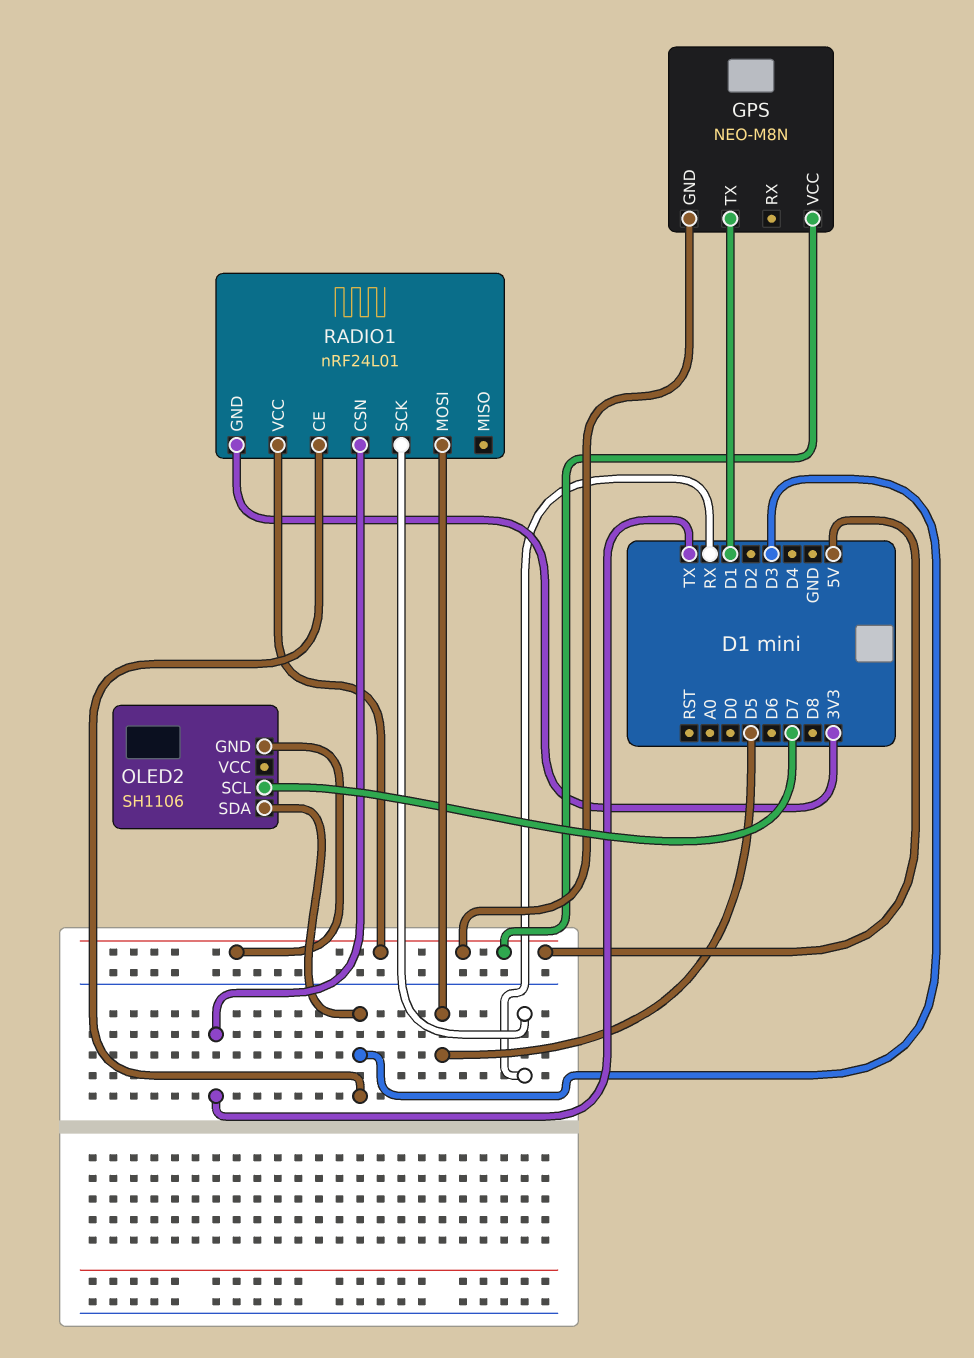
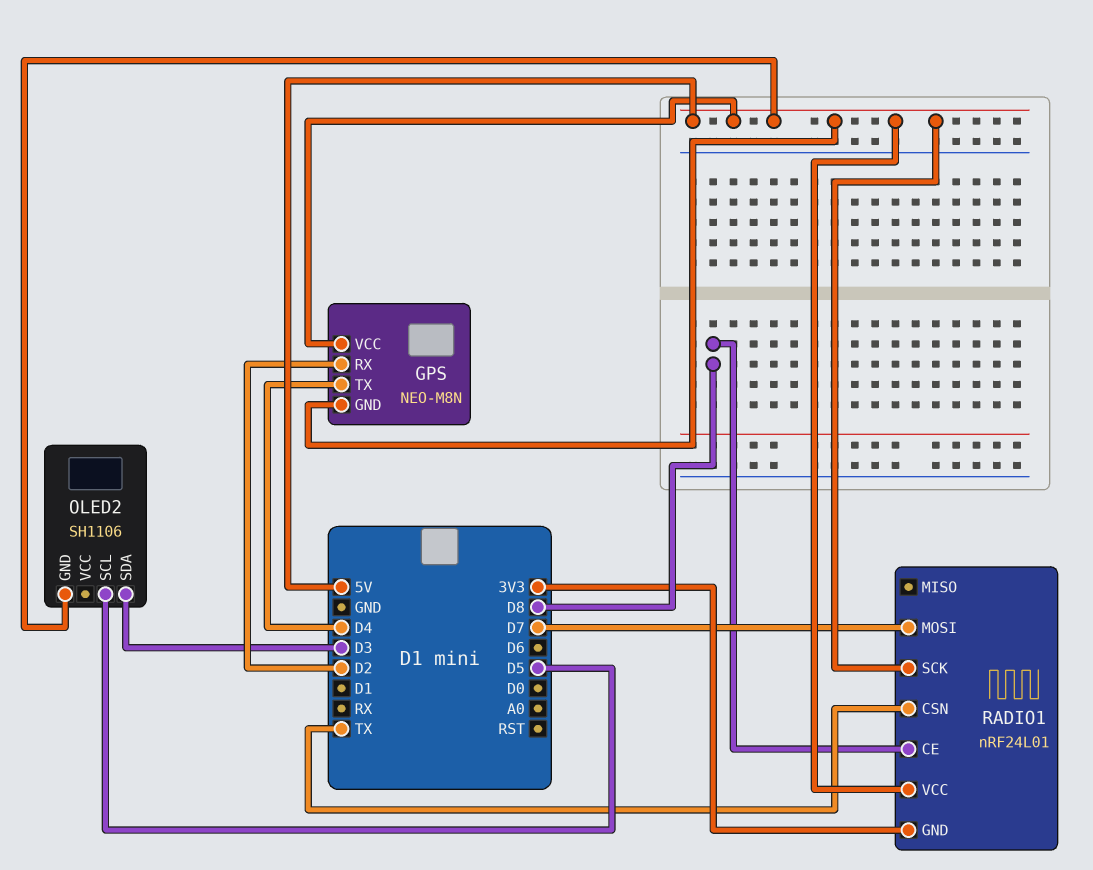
GPS pin RX: none -> D2
GPS pin TX: D1 -> D4
OLED2 pin SCL: D7 -> D5
RADIO1 pin CE: D3 -> D8
RADIO1 pin MOSI: D5 -> D7
RADIO1 pin SCK: RX -> 5V

